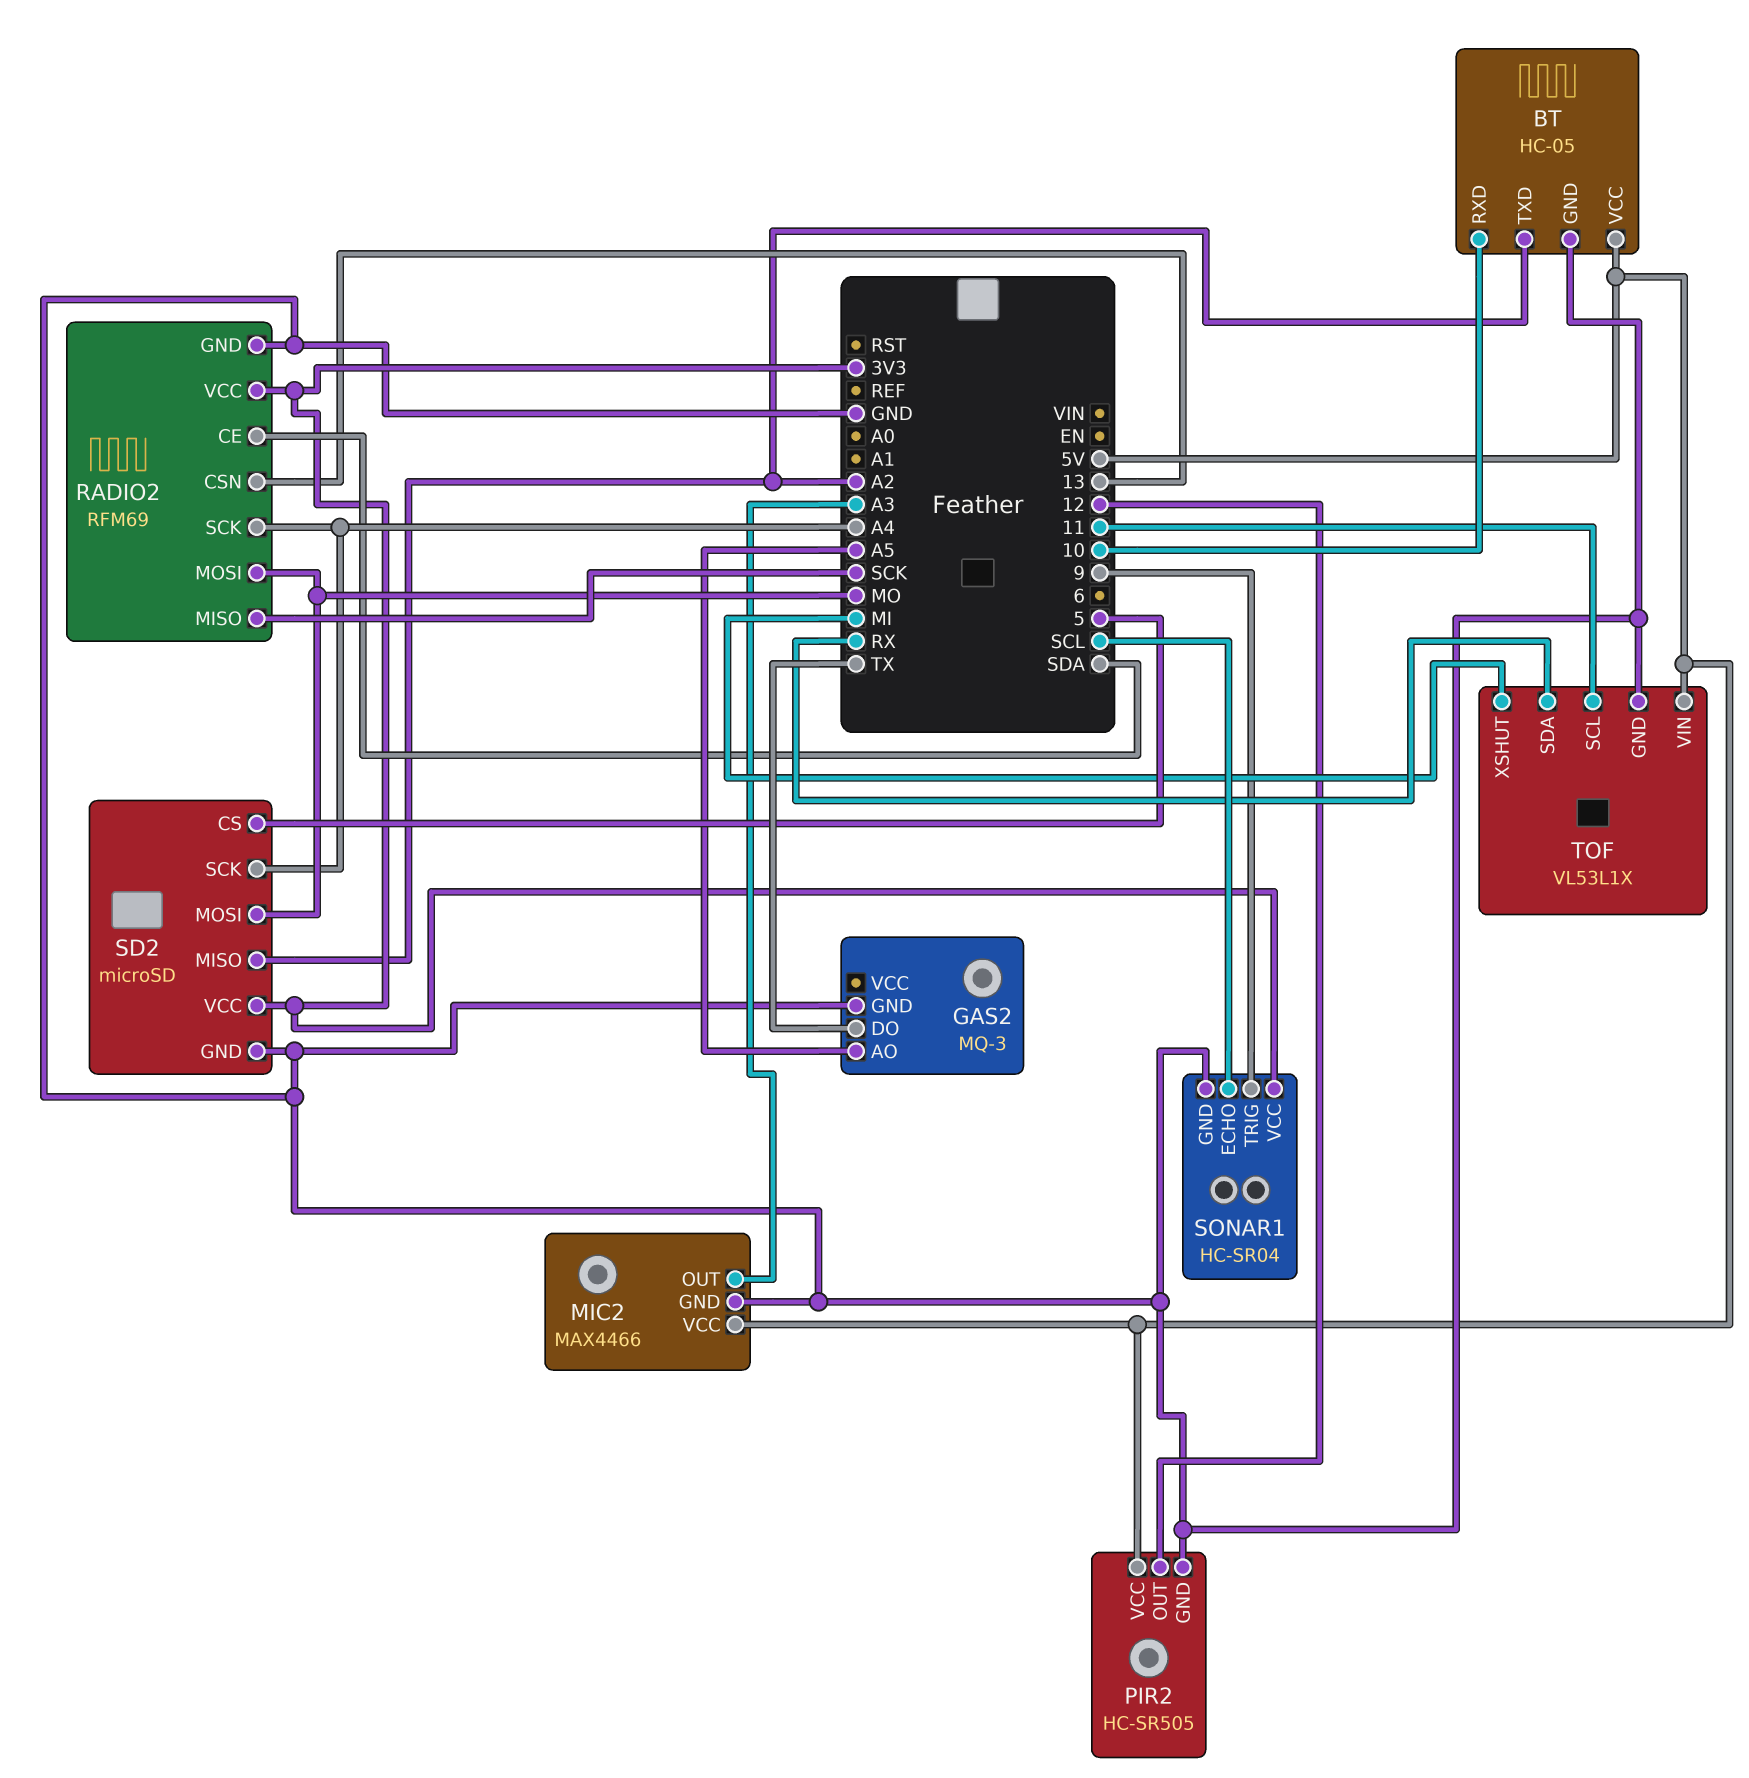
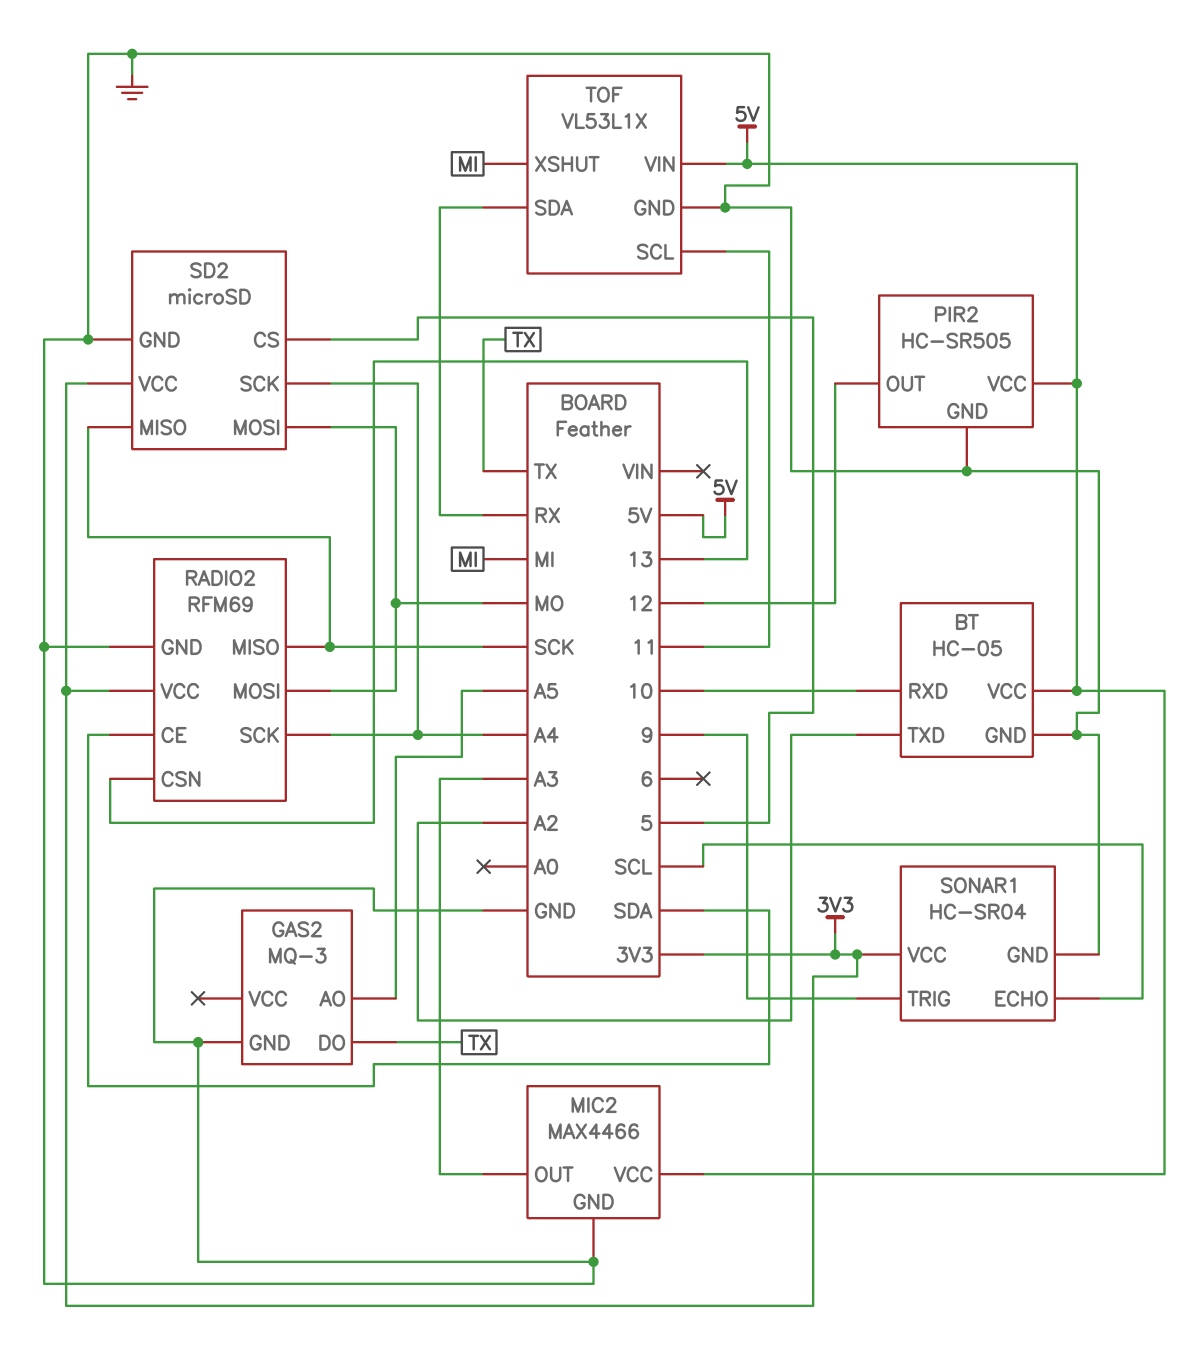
SD2 pin MISO: A2 -> SCK

